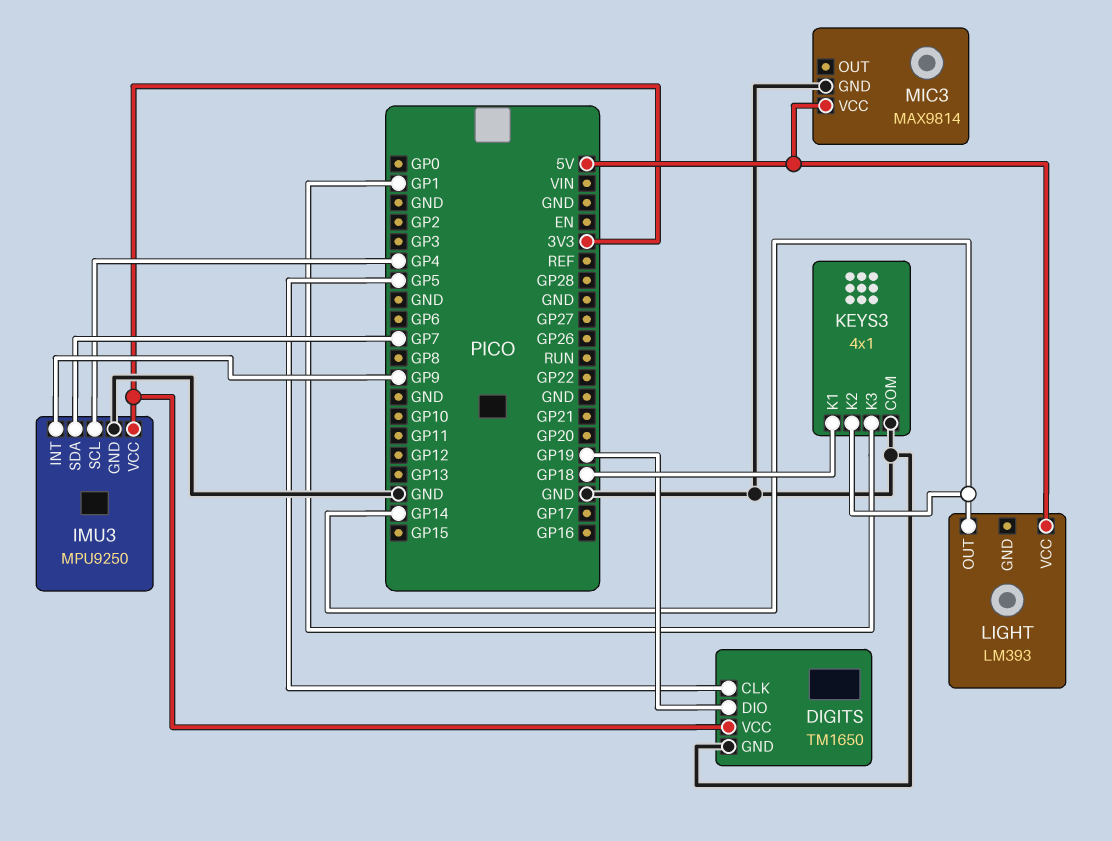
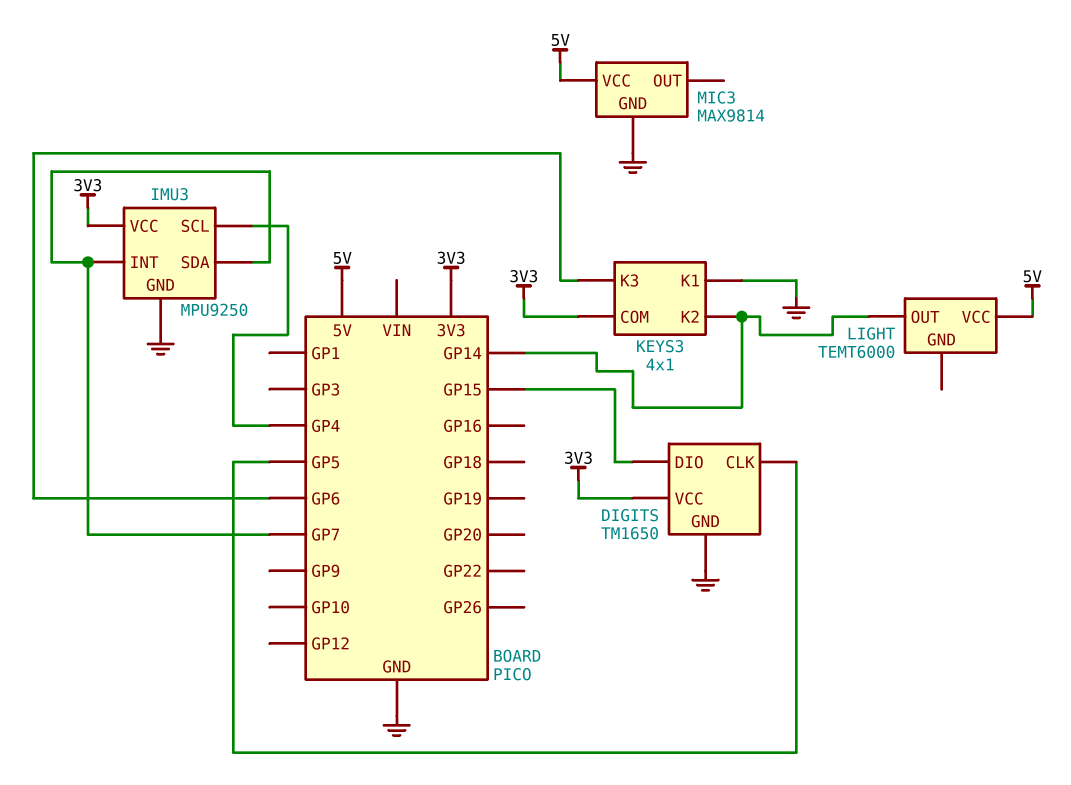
DIGITS pin DIO: GP19 -> GP15
IMU3 pin INT: GP9 -> GP7
KEYS3 pin COM: GND -> 3V3
KEYS3 pin K1: GP18 -> GND
KEYS3 pin K3: GP1 -> GP6
LIGHT: LM393 -> TEMT6000

